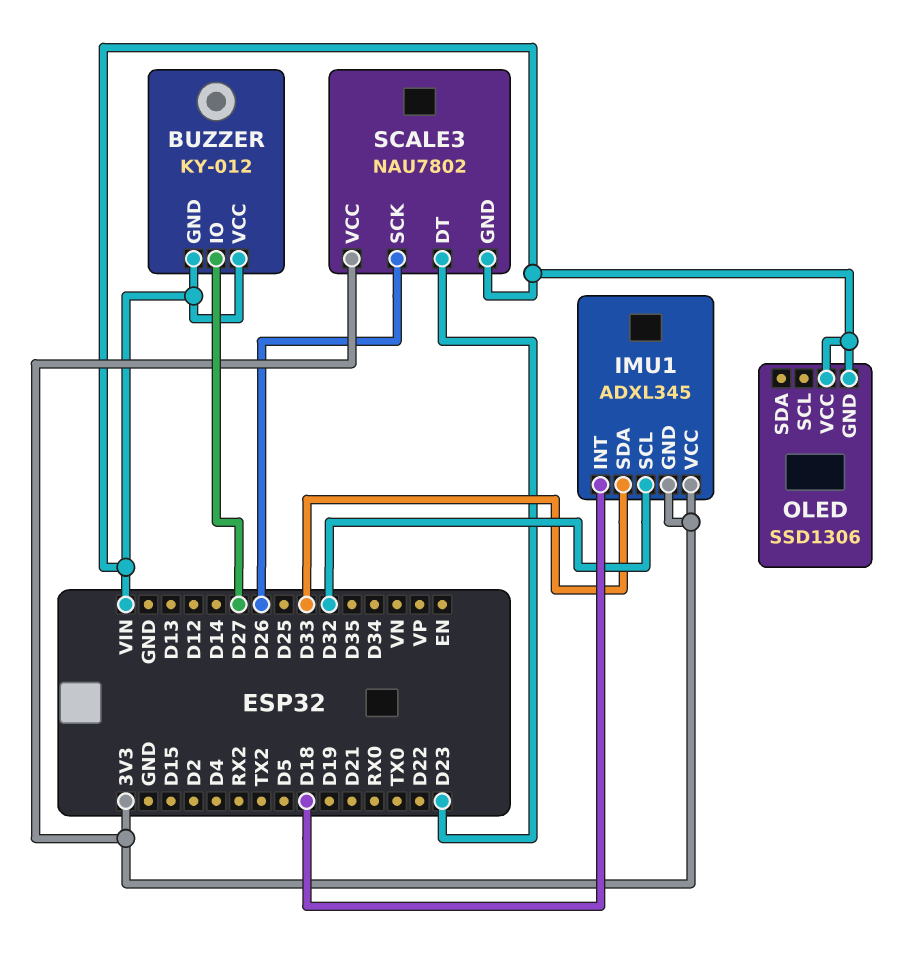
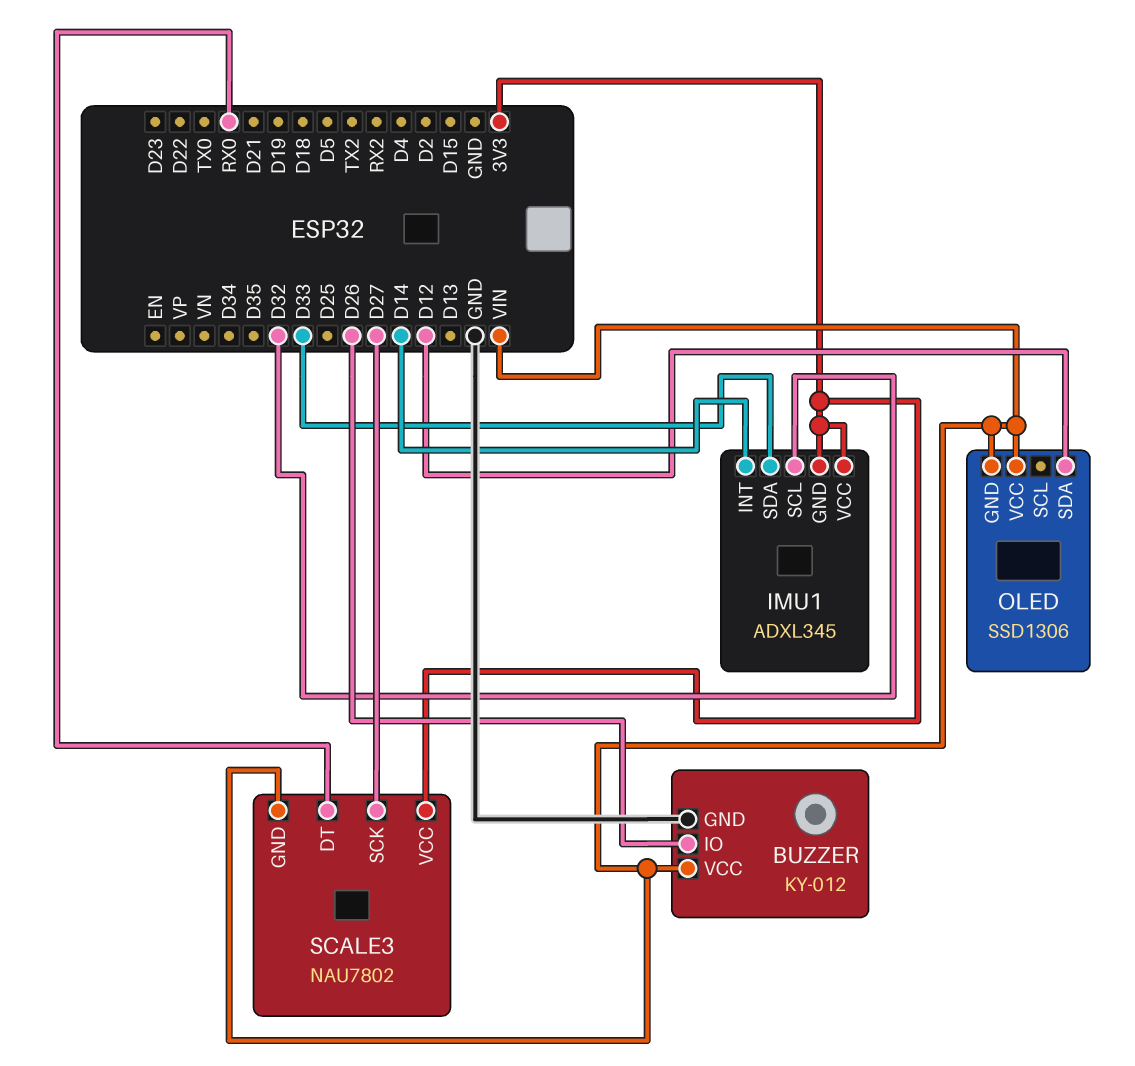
BUZZER pin GND: VIN -> GND
BUZZER pin IO: D27 -> D26
IMU1 pin INT: D18 -> D14
OLED pin SDA: none -> D12
SCALE3 pin DT: D23 -> RX0
SCALE3 pin SCK: D26 -> D27

